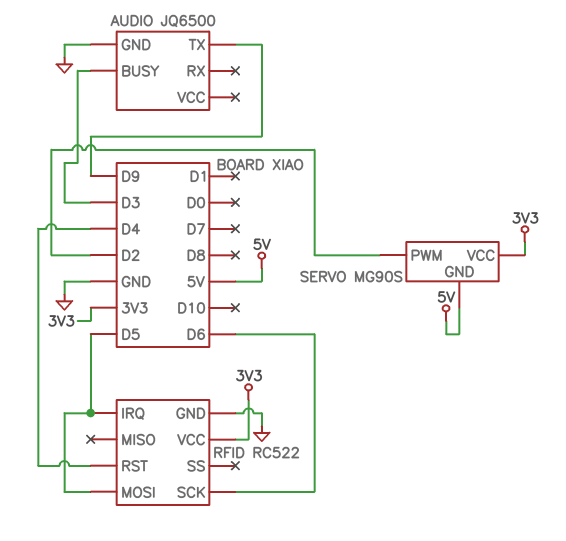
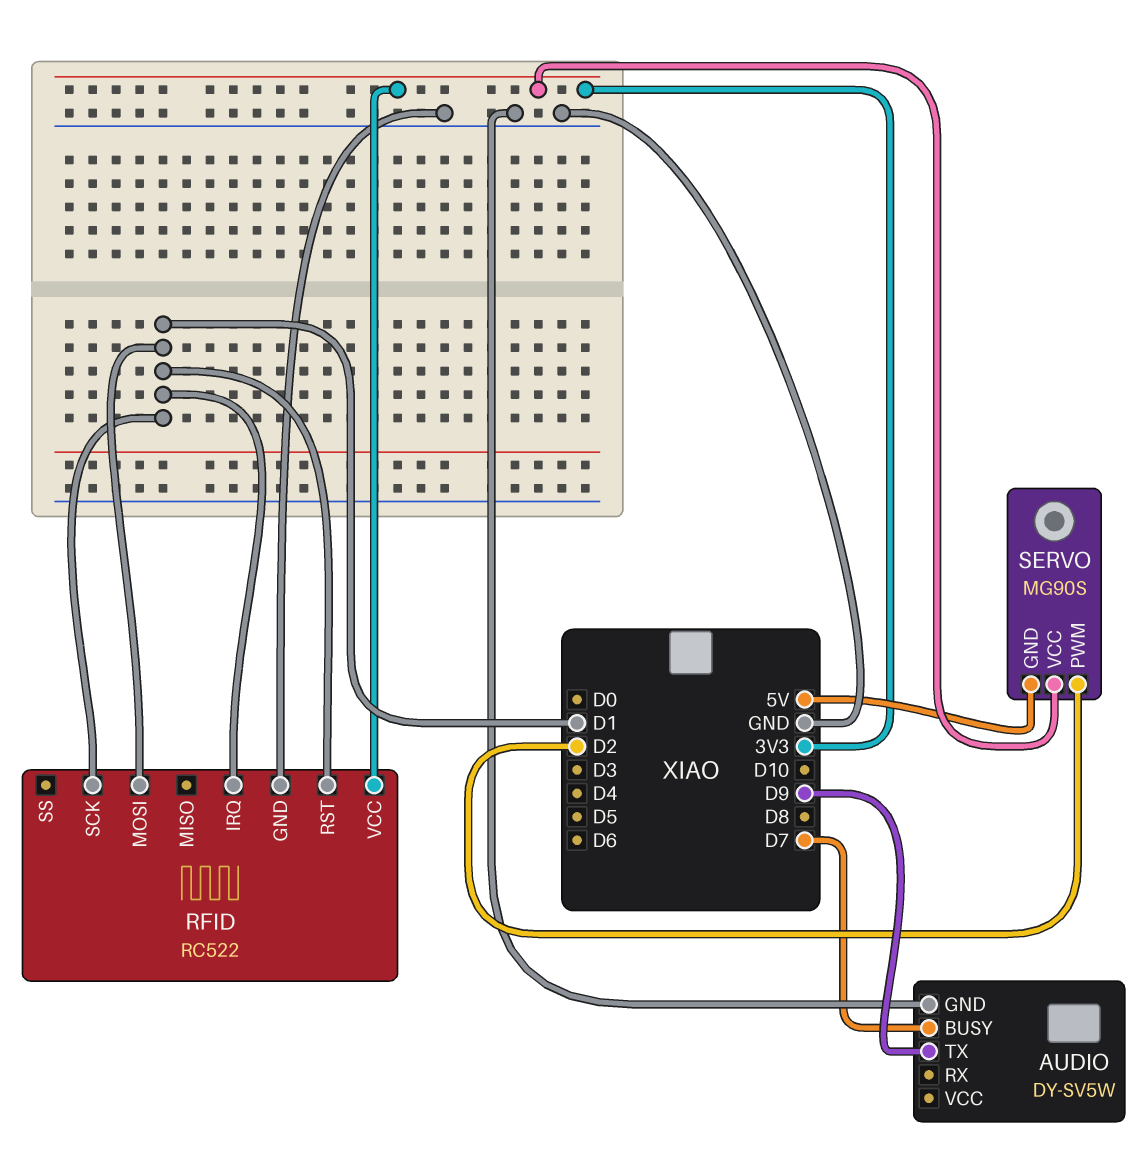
AUDIO: JQ6500 -> DY-SV5W
AUDIO pin BUSY: D3 -> D7
RFID pin IRQ: D5 -> D1
RFID pin MOSI: D5 -> D1
RFID pin RST: D4 -> D1
RFID pin SCK: D6 -> D1

